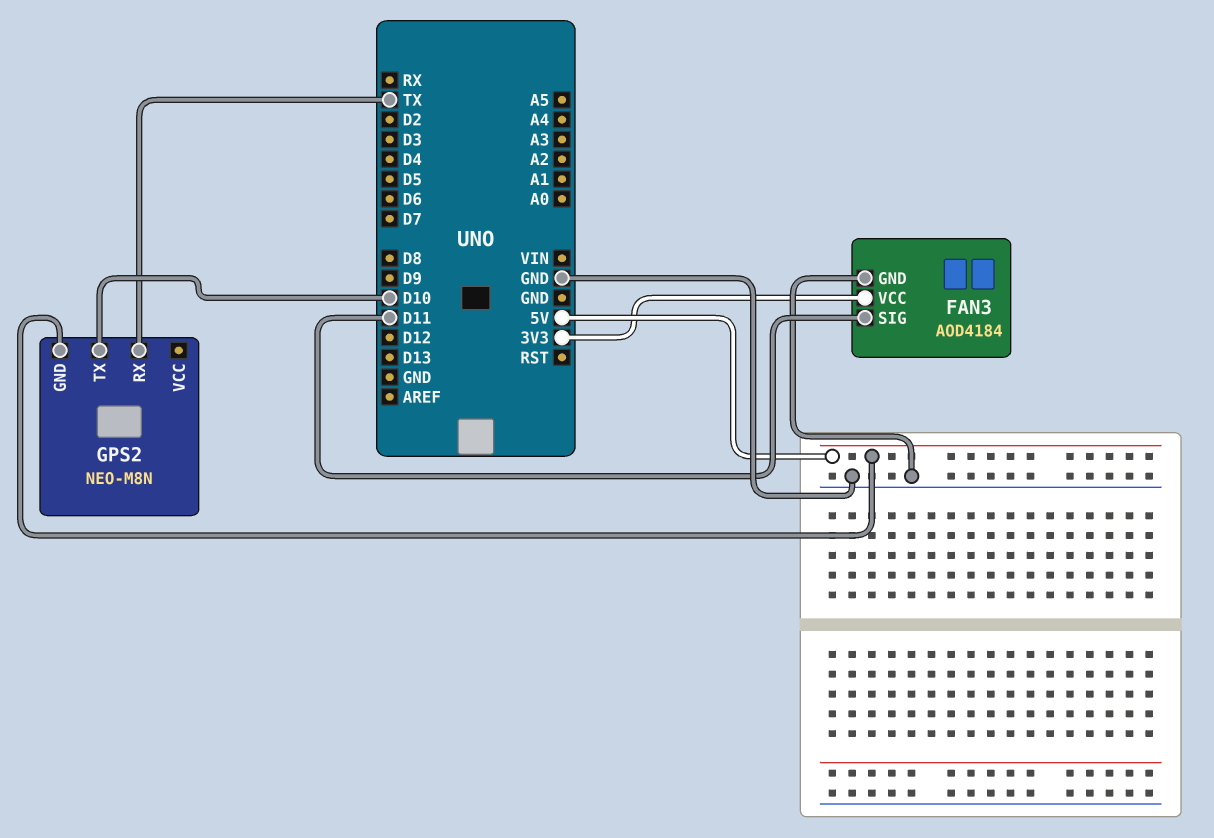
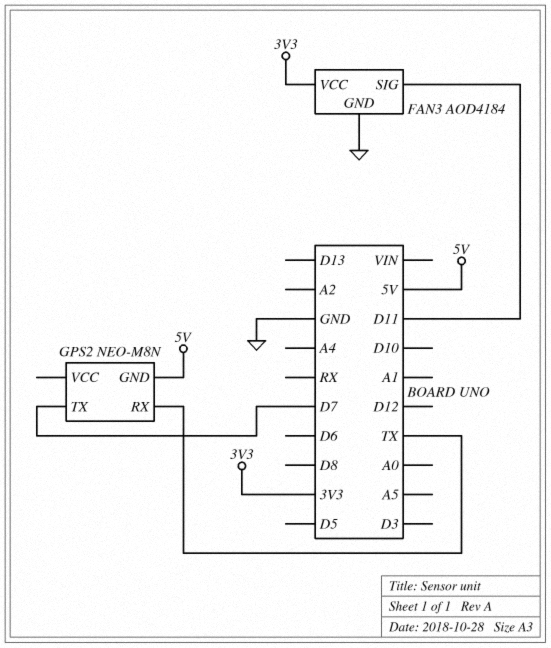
GPS2 pin TX: D10 -> D7

